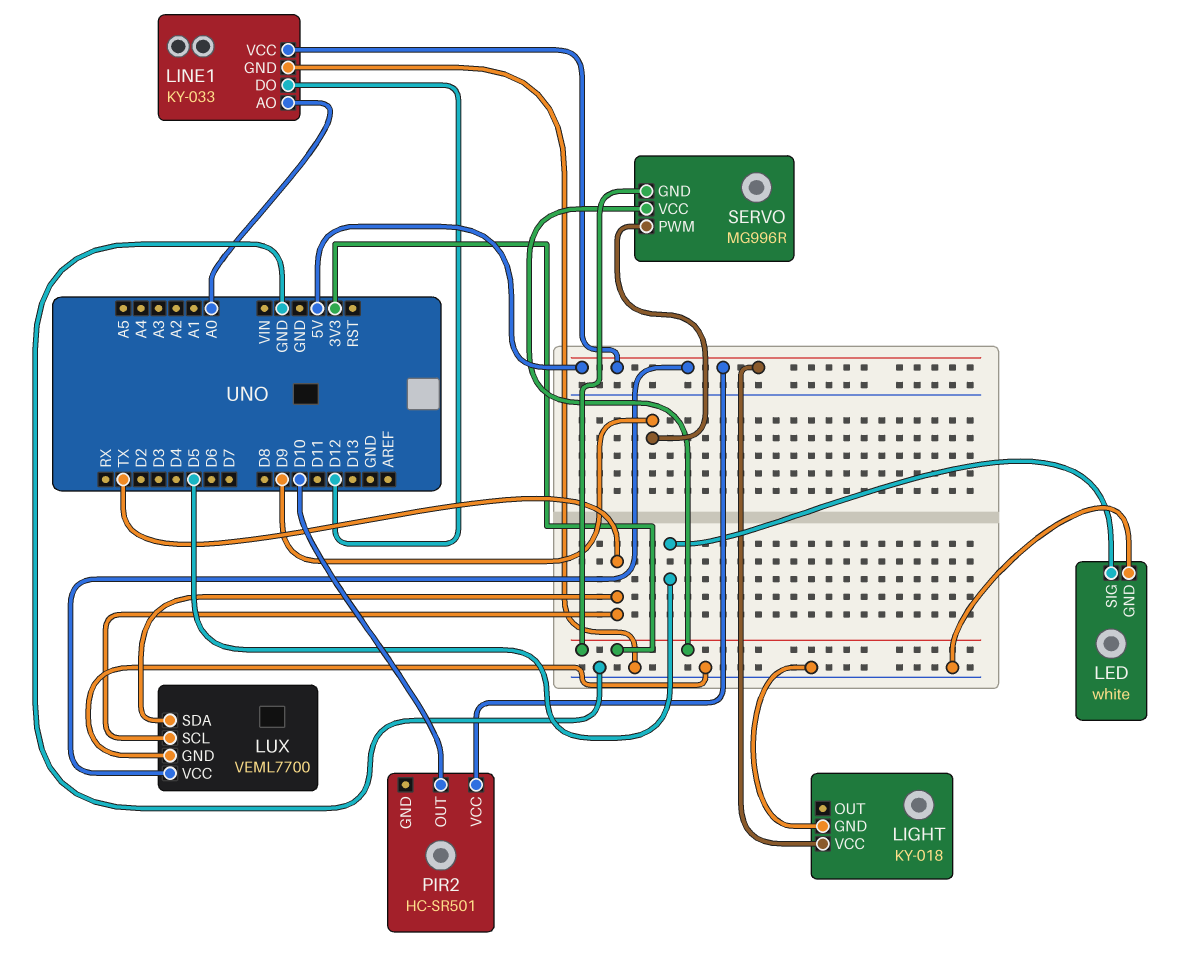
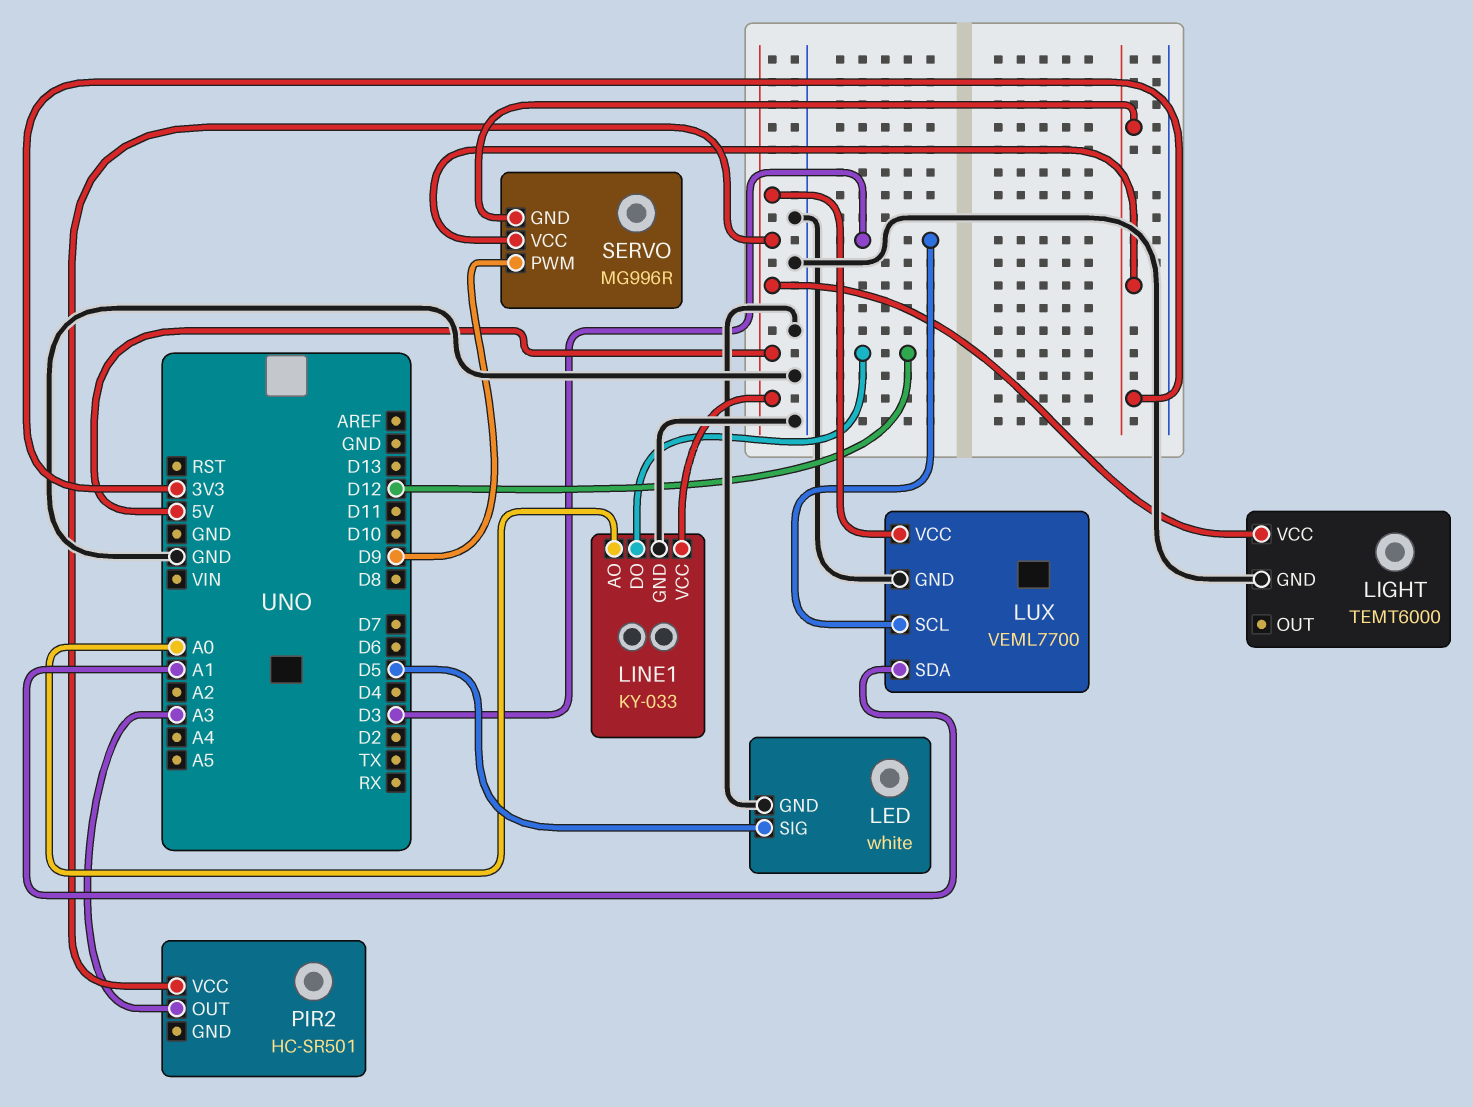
LIGHT: KY-018 -> TEMT6000
LUX pin SCL: TX -> D3
LUX pin SDA: TX -> A1
PIR2 pin OUT: D10 -> A3

